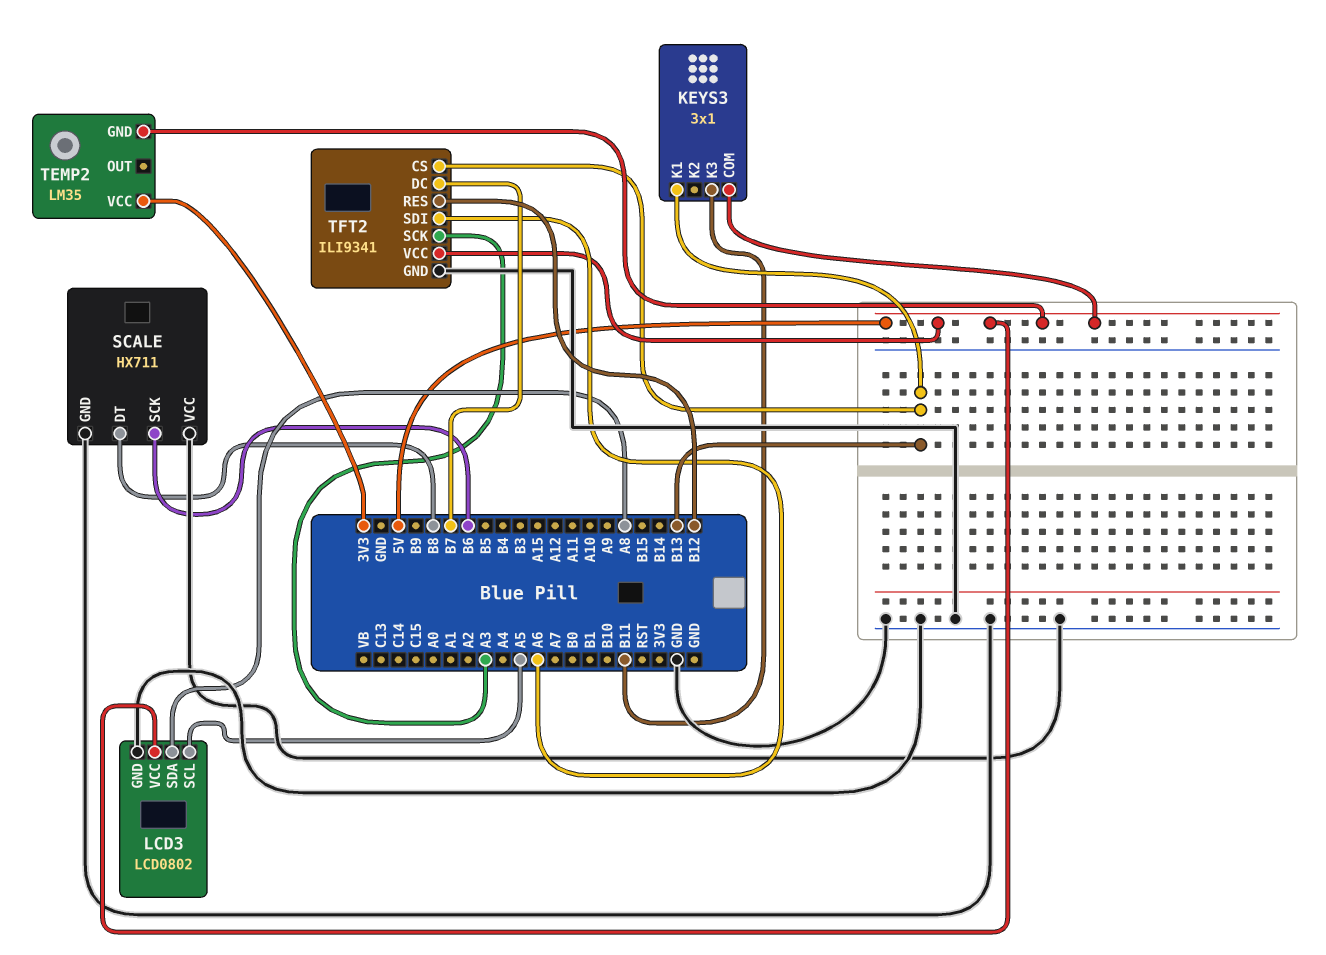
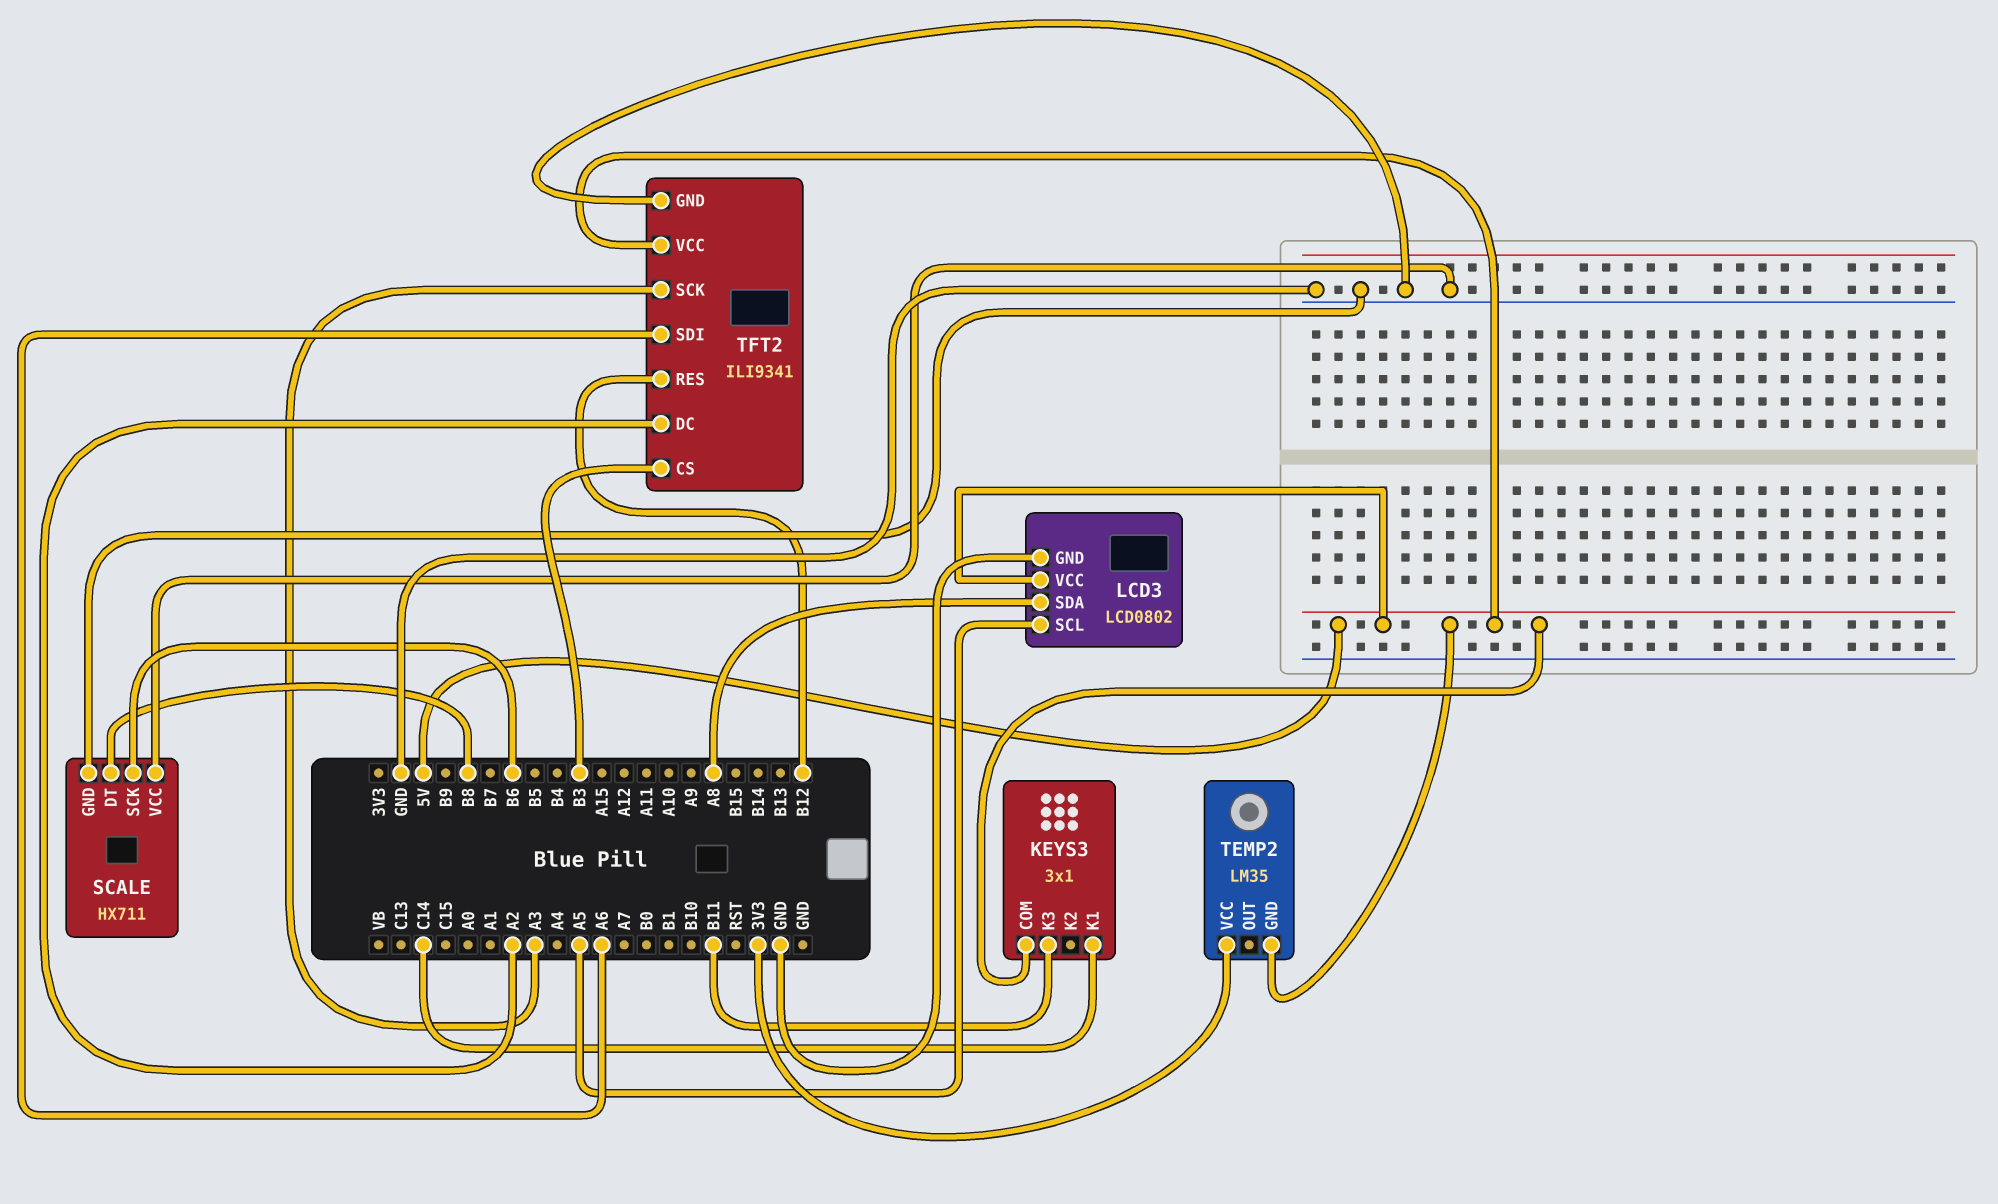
KEYS3 pin K1: B13 -> C14
TFT2 pin CS: B13 -> B3
TFT2 pin DC: B7 -> A2

